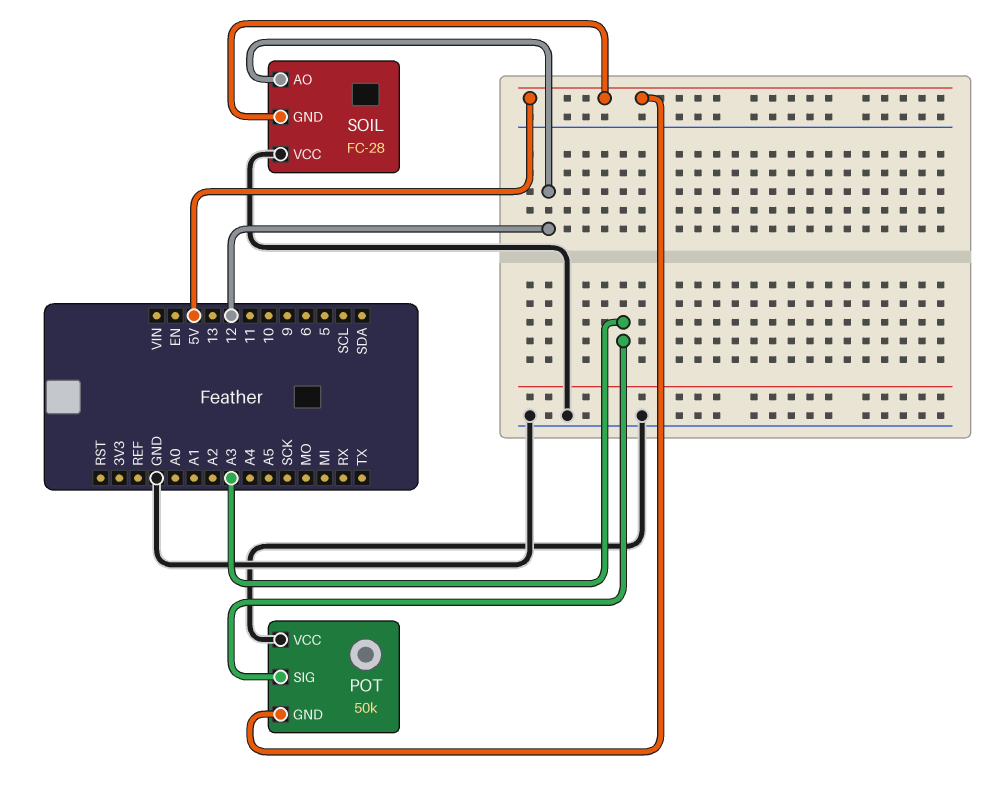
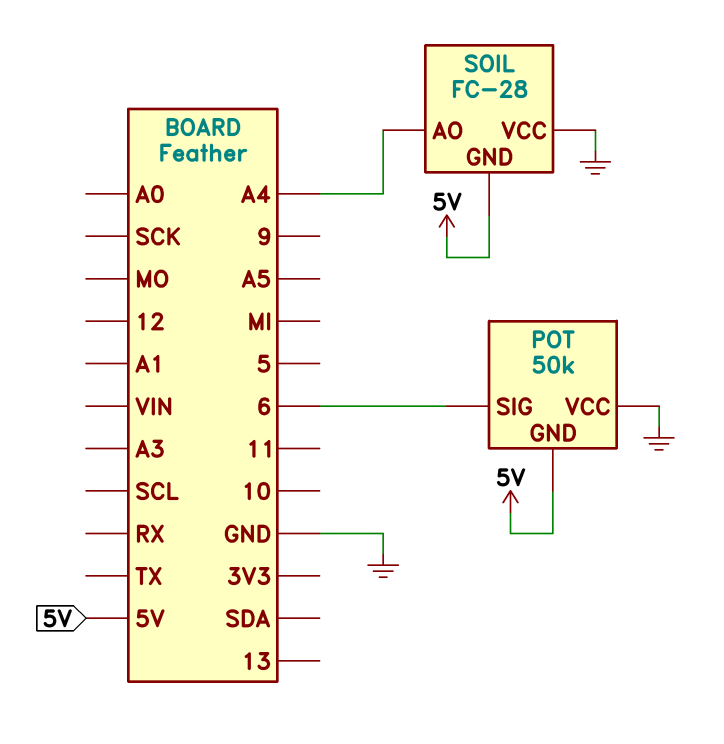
POT pin SIG: A3 -> 6
SOIL pin AO: 12 -> A4

